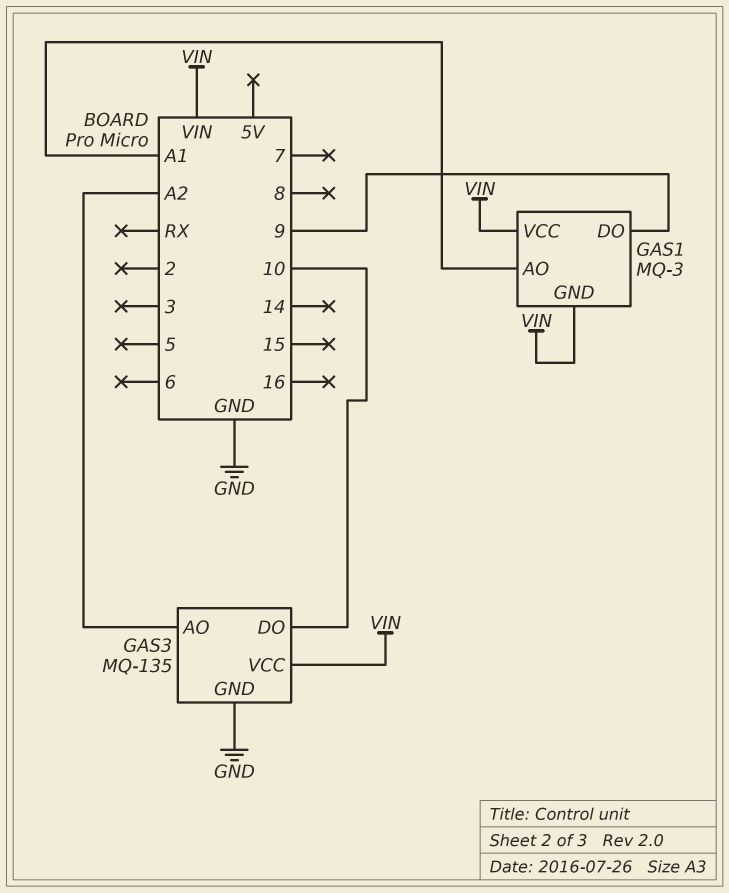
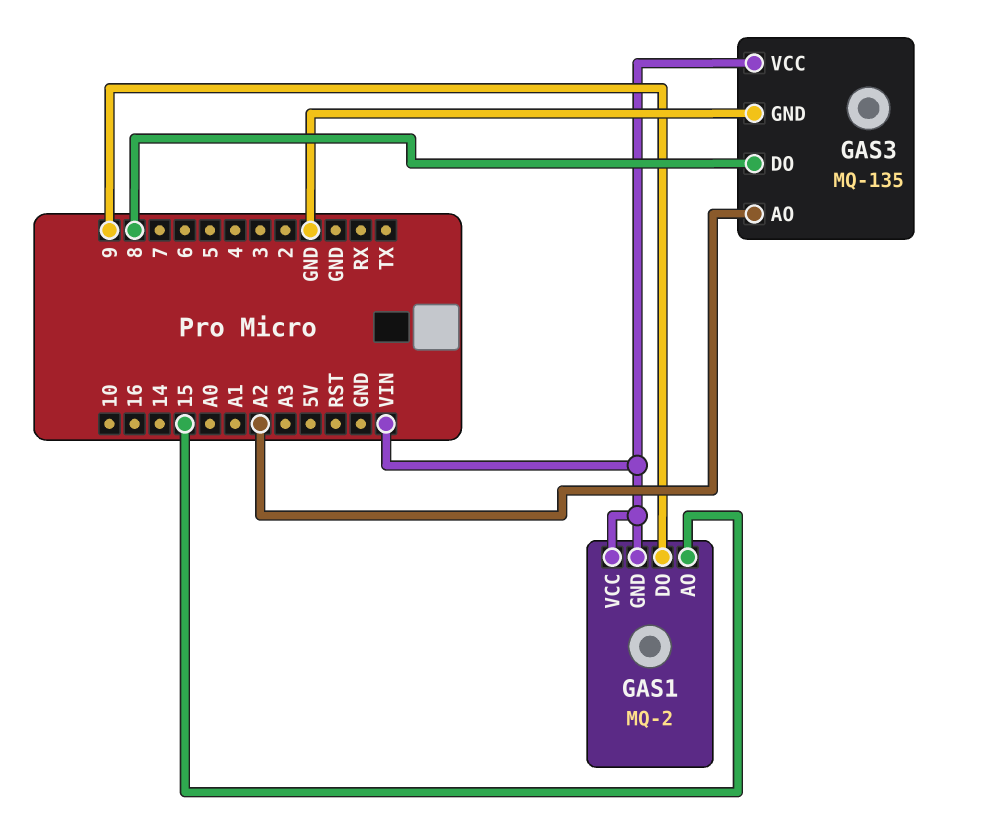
GAS1: MQ-3 -> MQ-2
GAS1 pin AO: A1 -> 15
GAS3 pin DO: 10 -> 8

